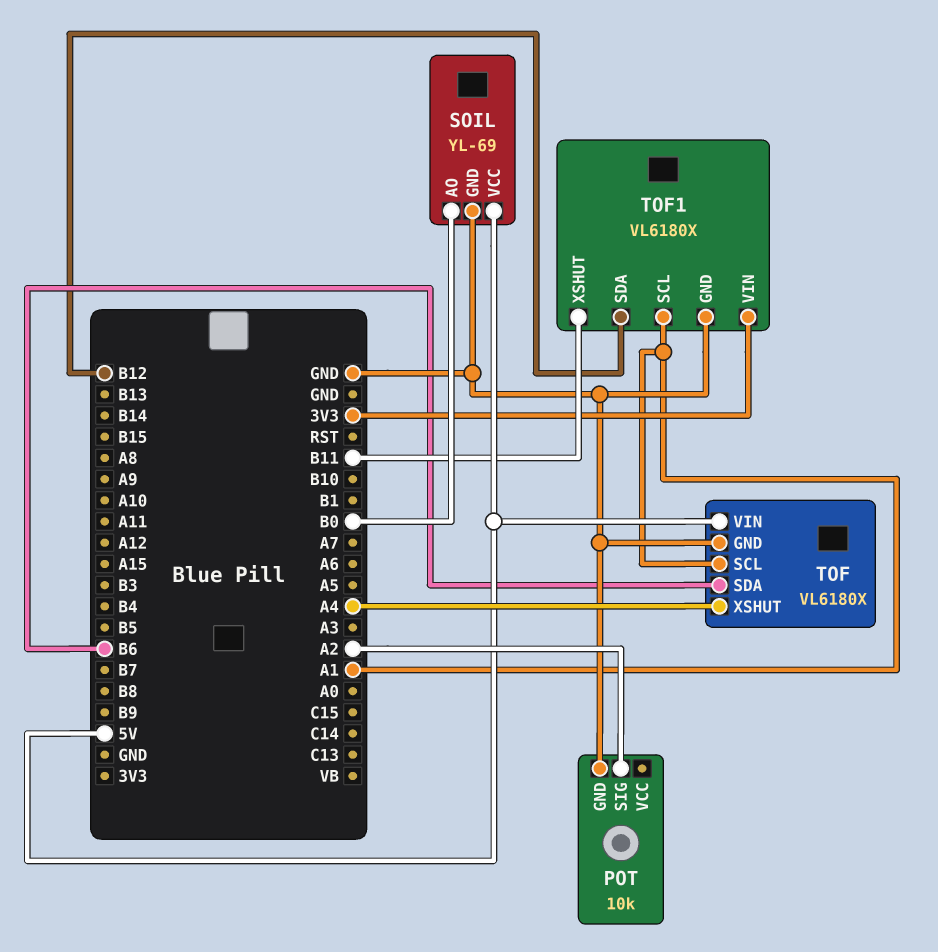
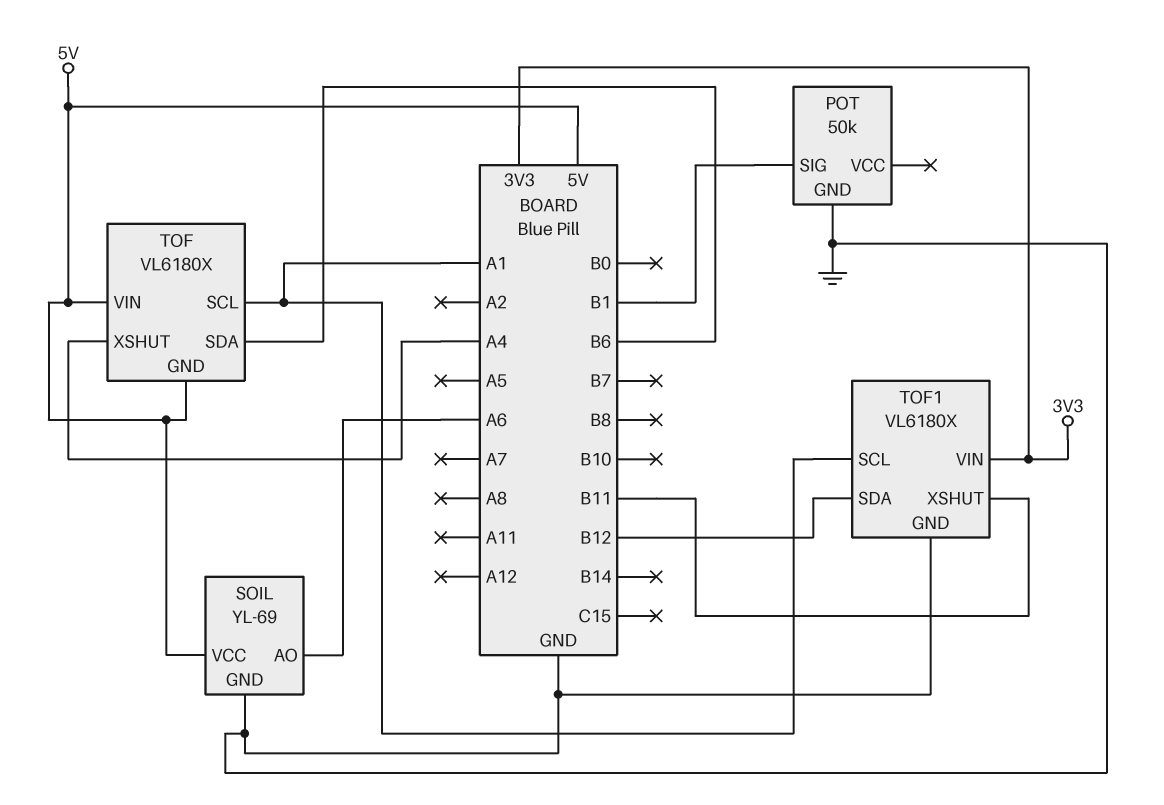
POT: 10k -> 50k
POT pin SIG: A2 -> B1
SOIL pin AO: B0 -> A6
TOF pin GND: GND -> 5V

